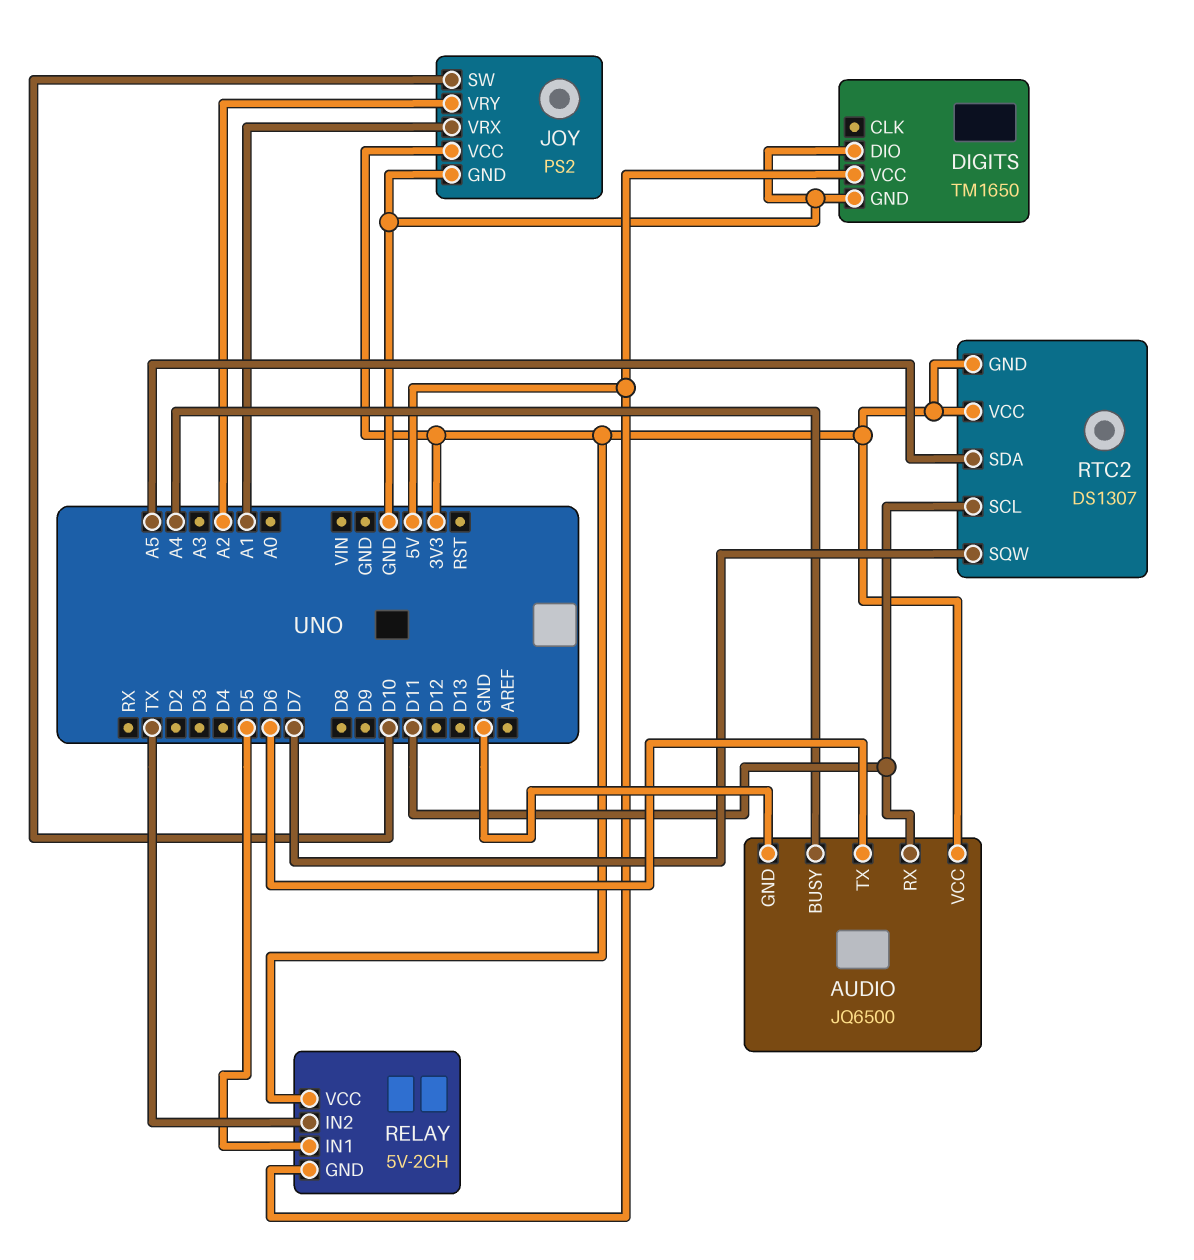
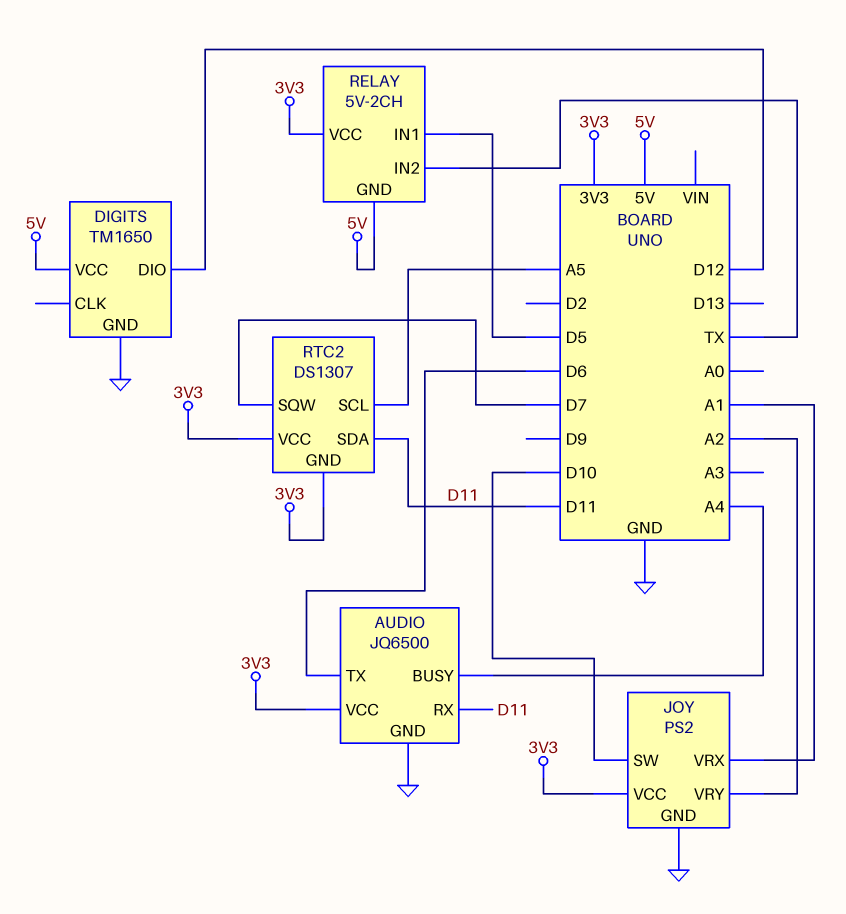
DIGITS pin DIO: GND -> D12
RTC2 pin SCL: D11 -> A5
RTC2 pin SDA: A5 -> D11

